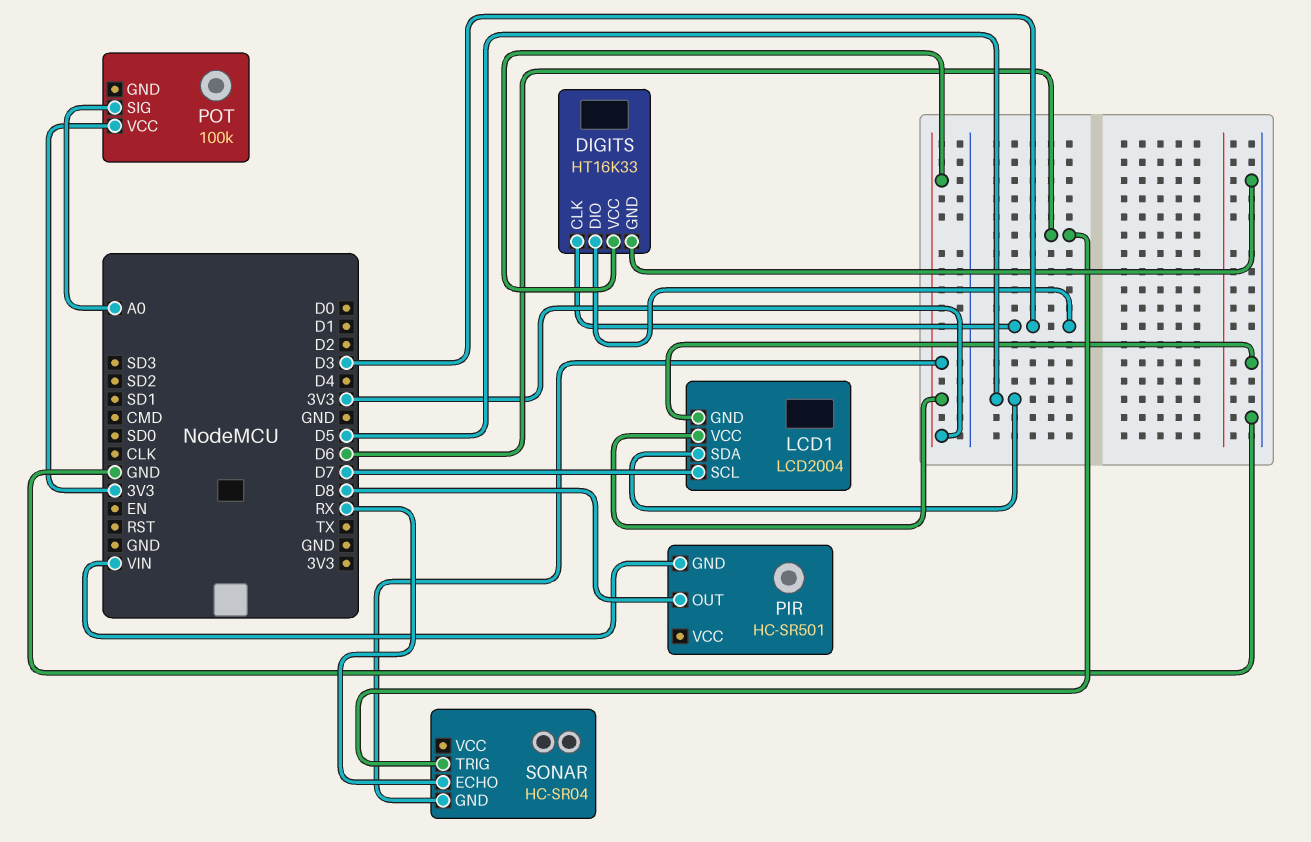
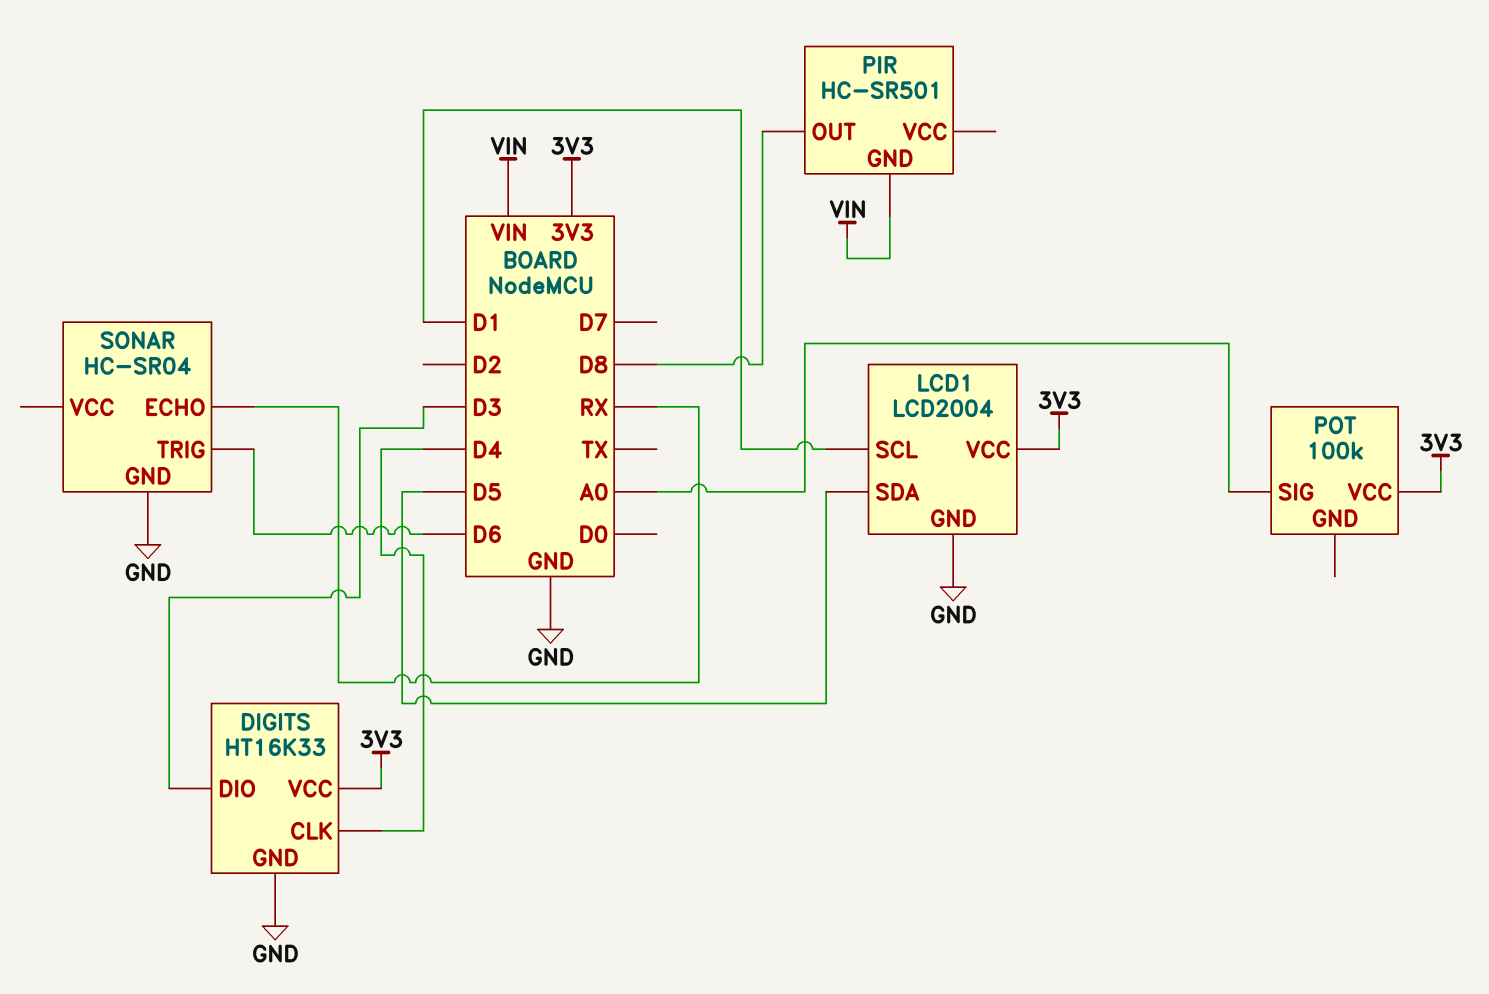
DIGITS pin CLK: D3 -> D4
LCD1 pin SCL: D7 -> D1
SONAR pin GND: 3V3 -> GND

